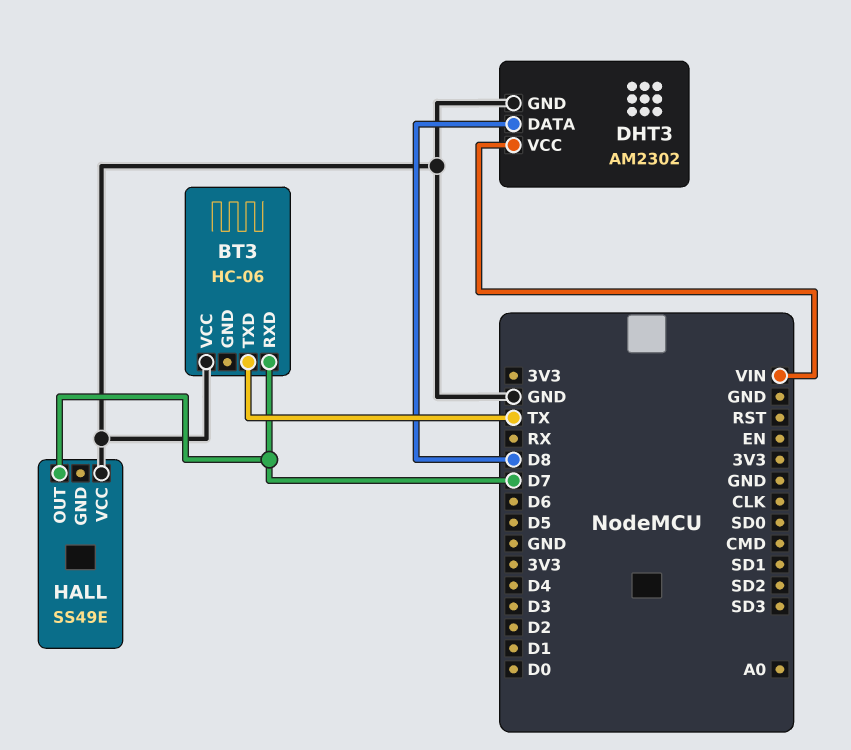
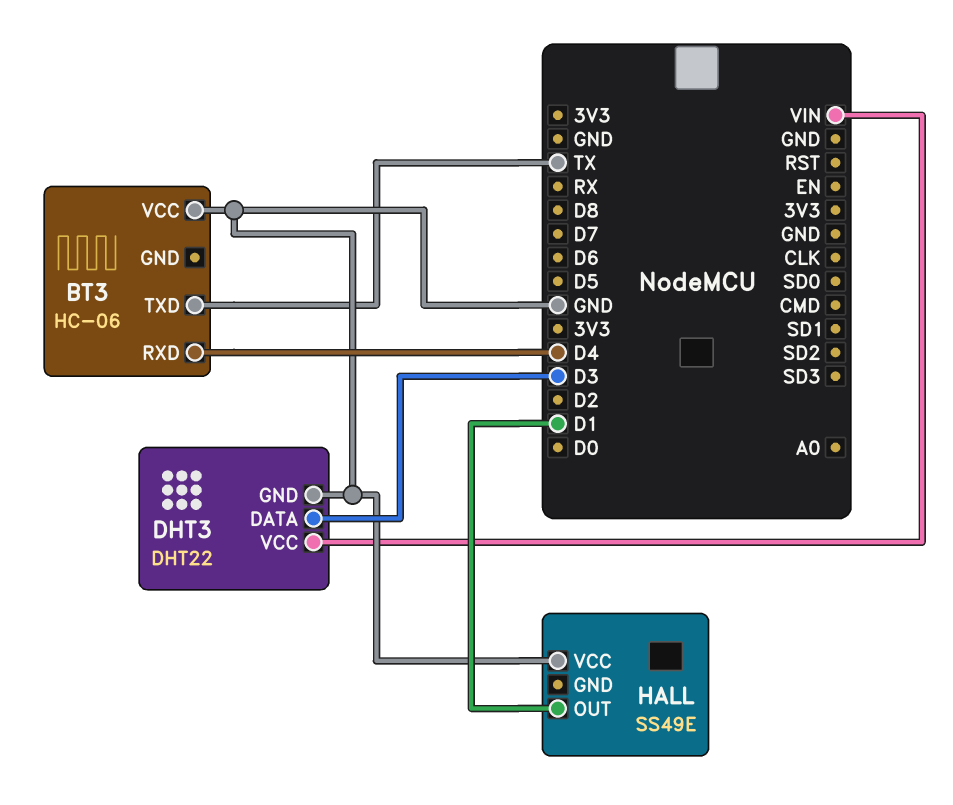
BT3 pin RXD: D7 -> D4
DHT3: AM2302 -> DHT22
DHT3 pin DATA: D8 -> D3
HALL pin OUT: D7 -> D1

